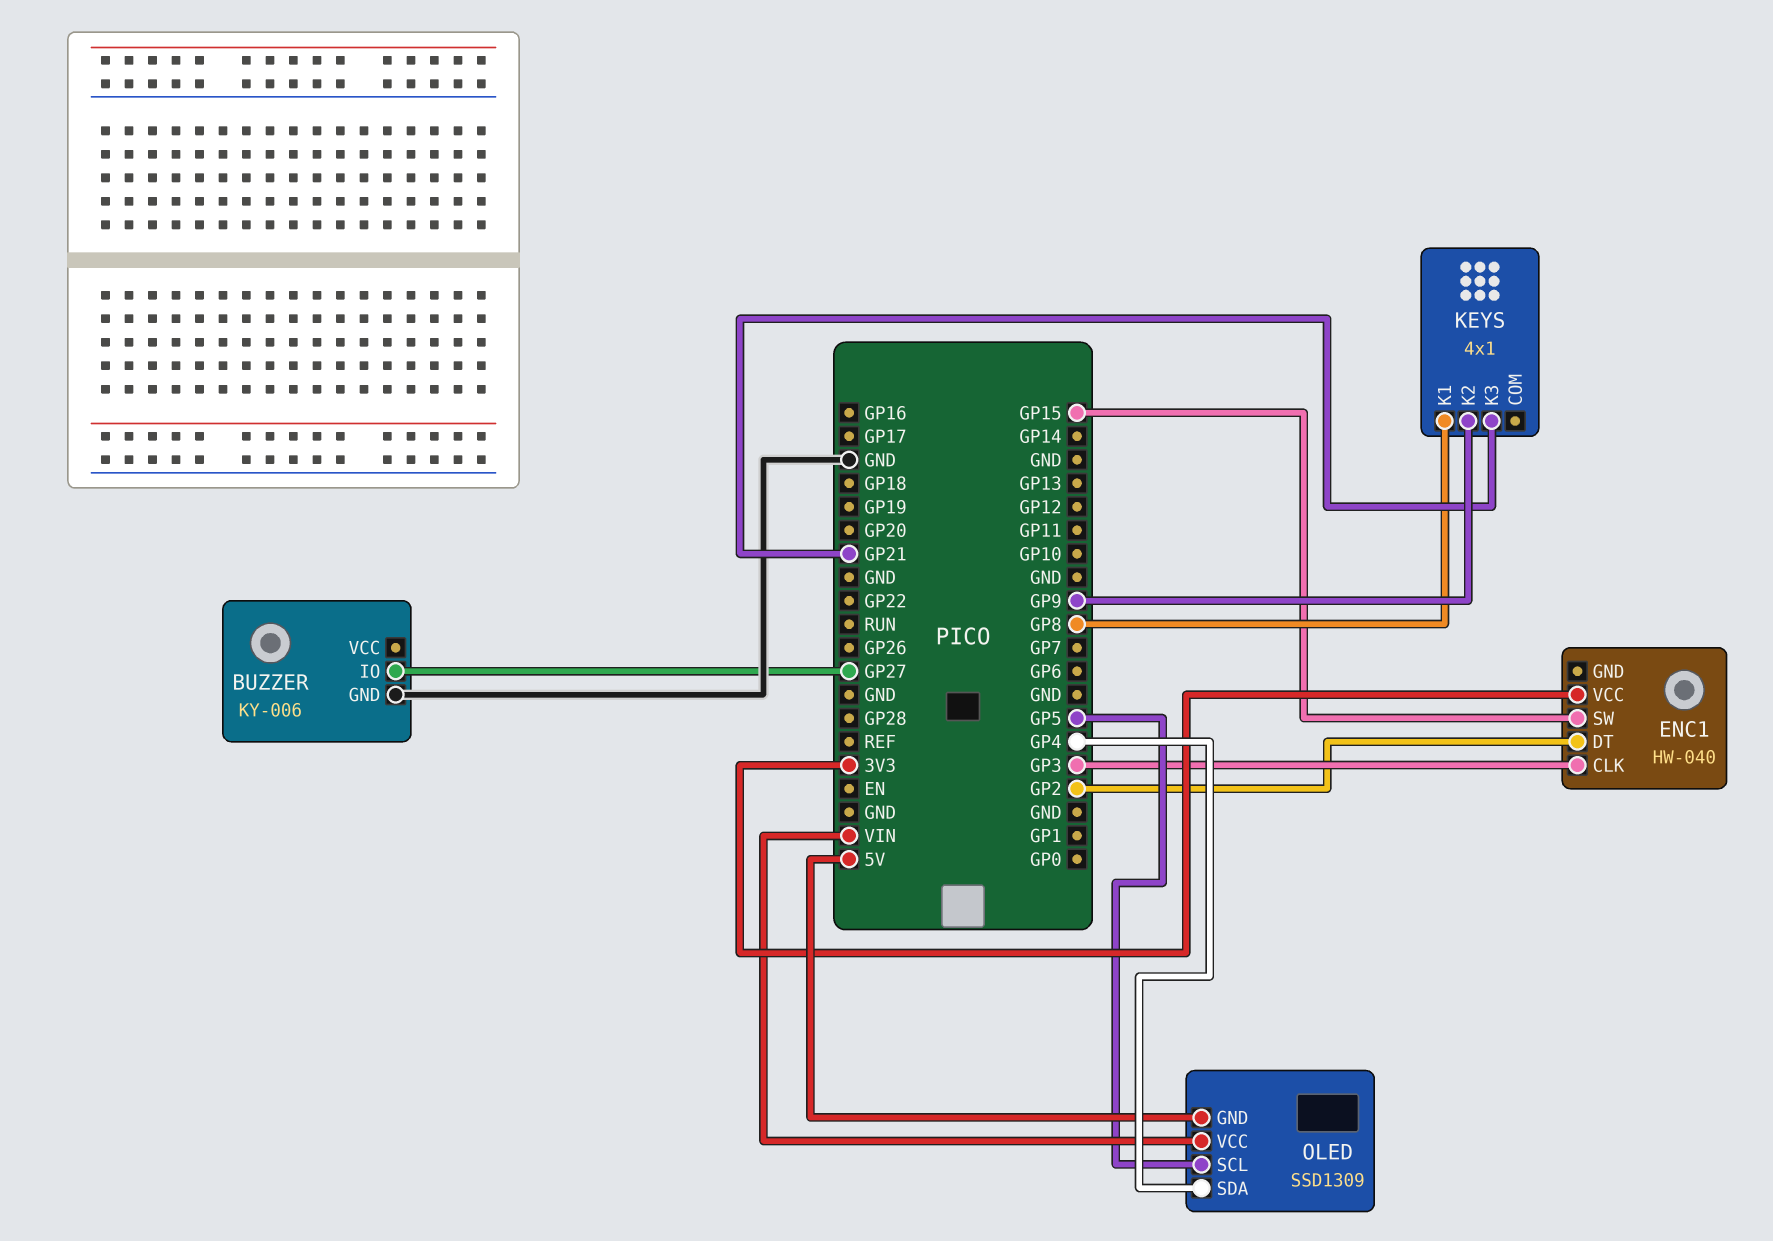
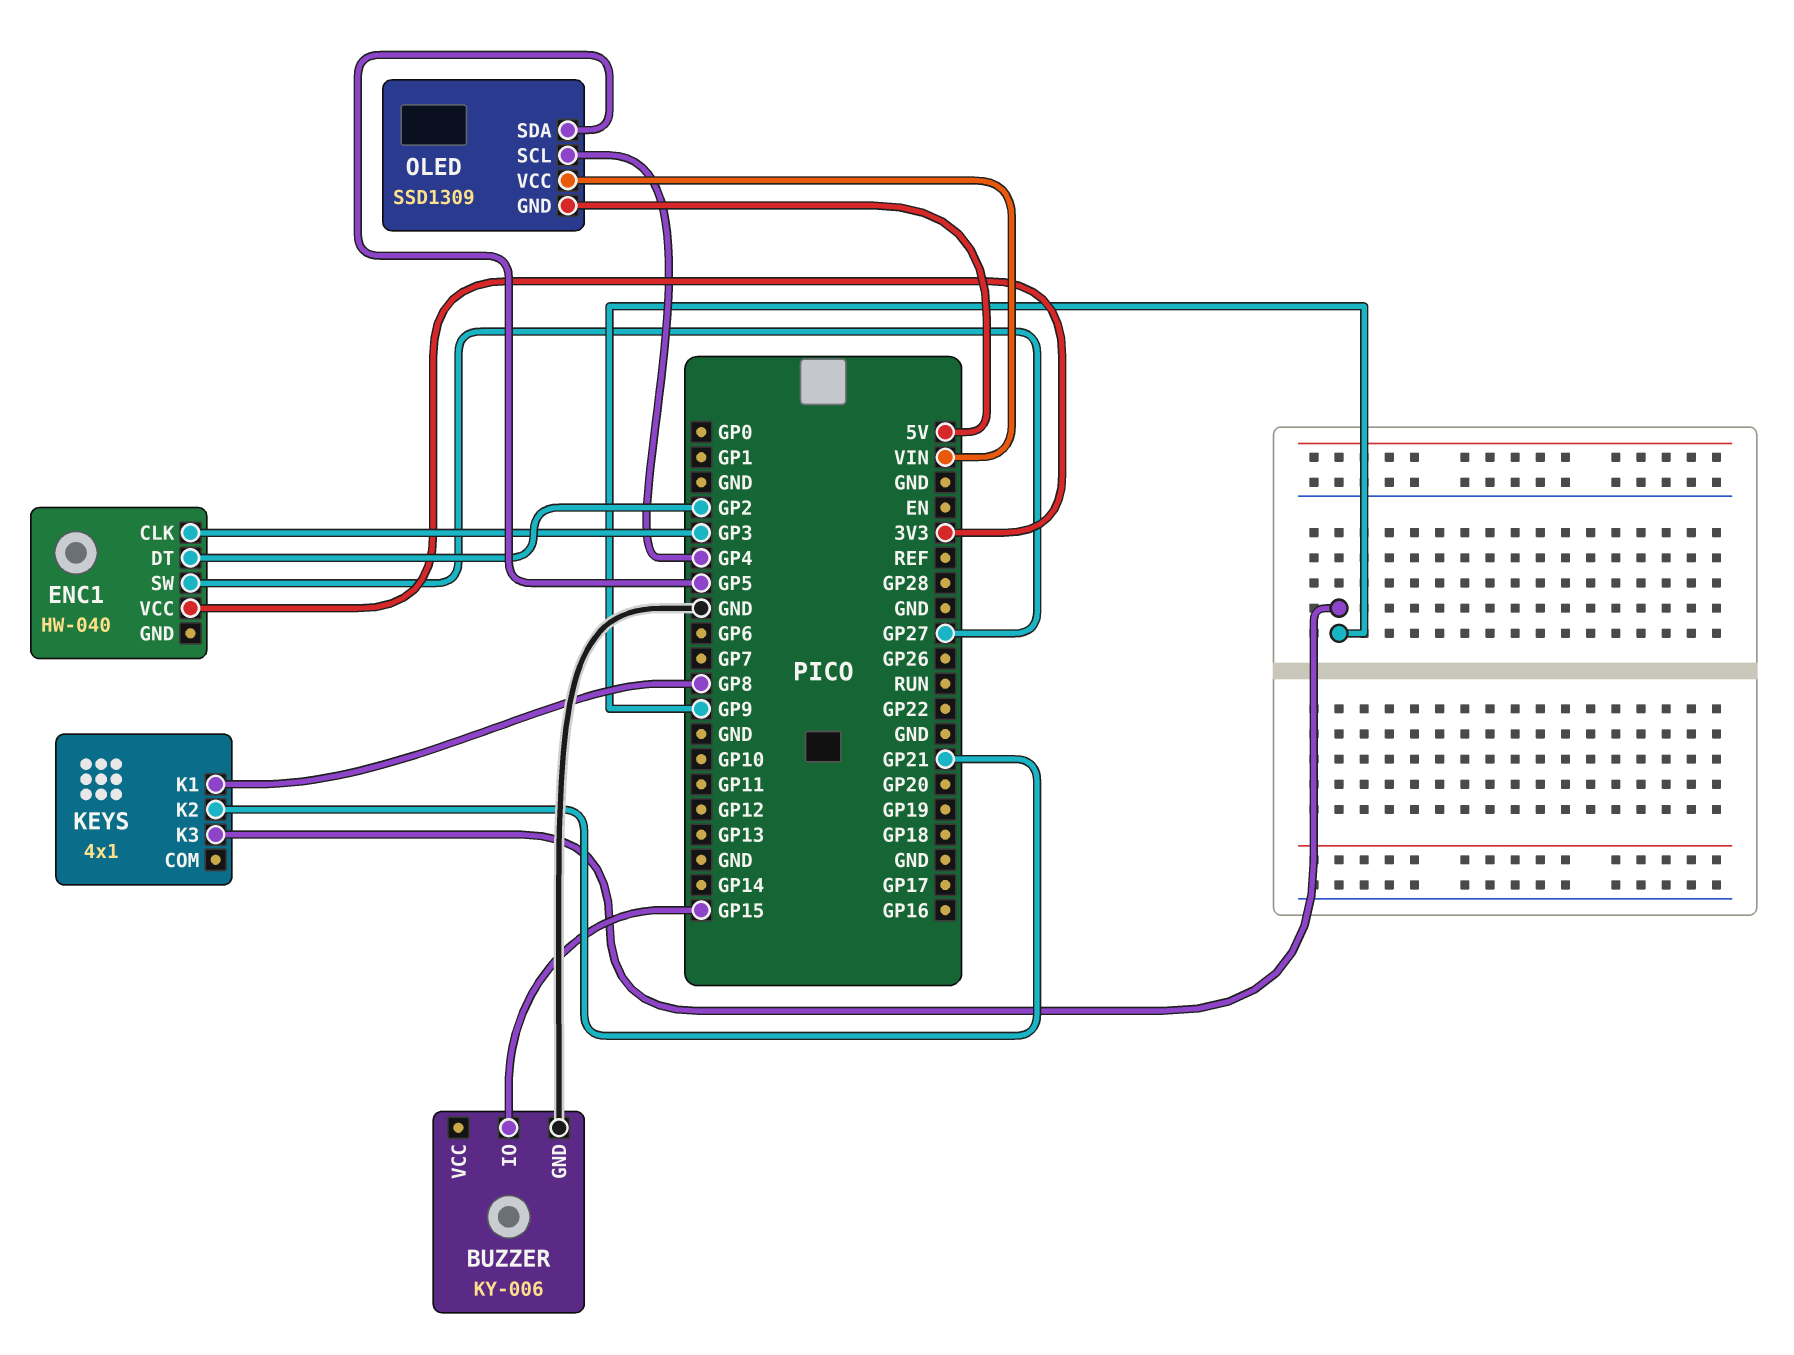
BUZZER pin IO: GP27 -> GP15
ENC1 pin SW: GP15 -> GP27
KEYS pin K2: GP9 -> GP21
KEYS pin K3: GP21 -> GP9
OLED pin SCL: GP5 -> GP4
OLED pin SDA: GP4 -> GP5

